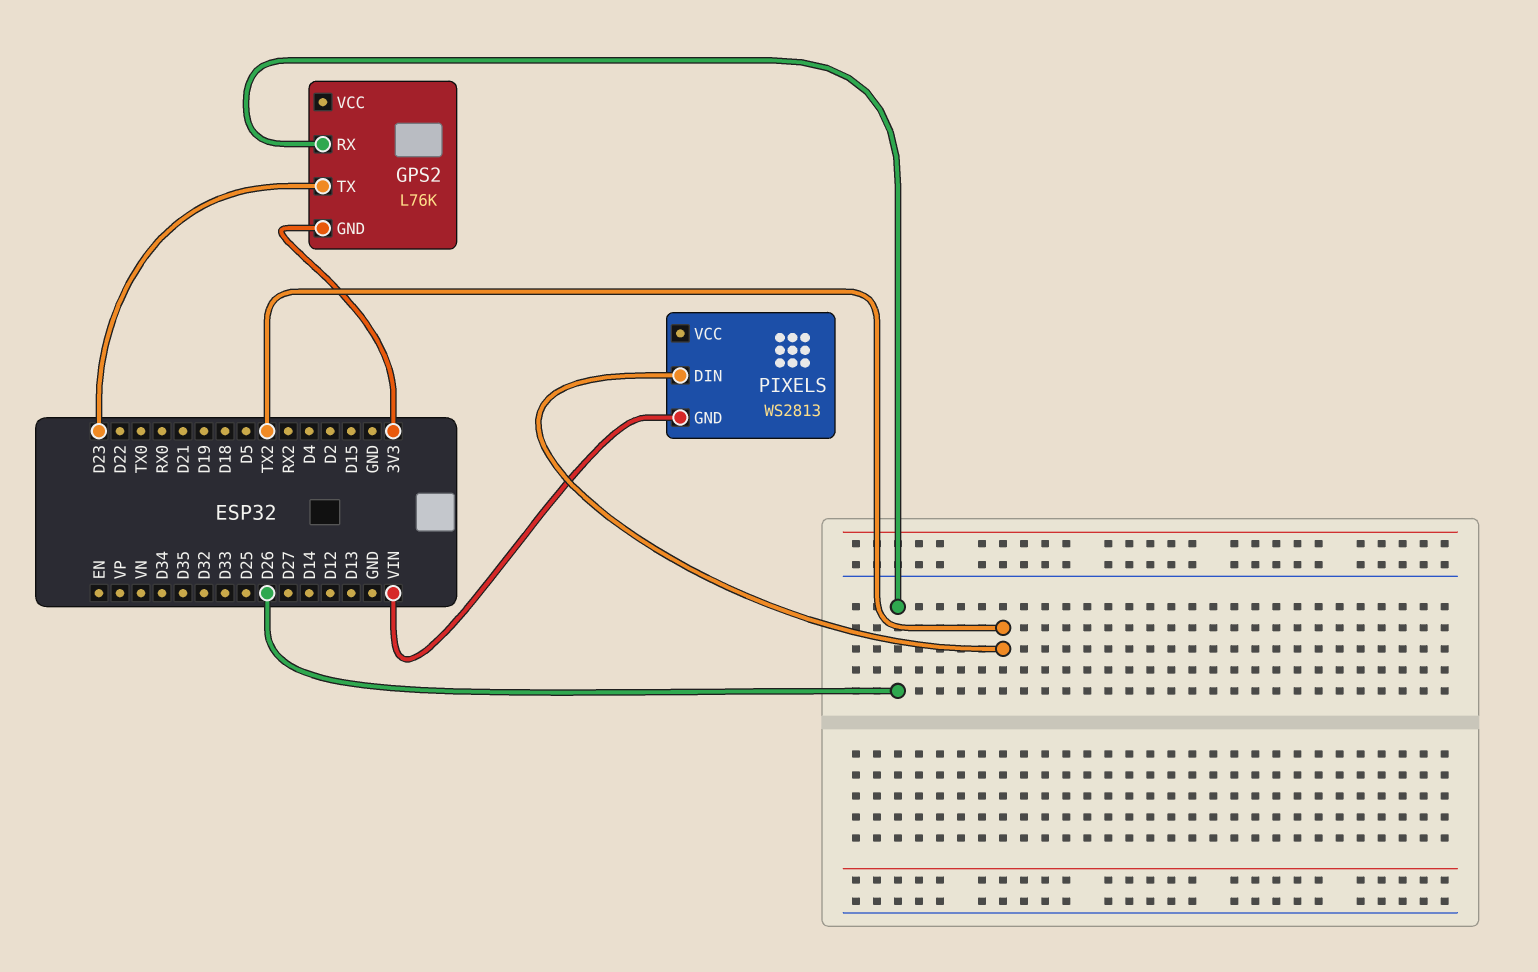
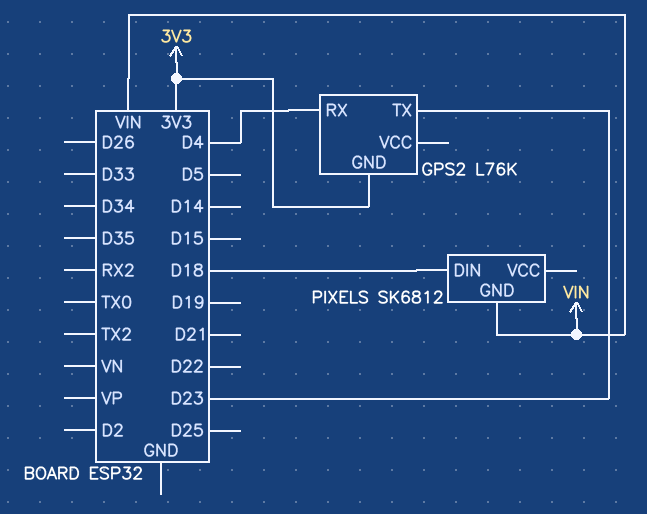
GPS2 pin RX: D26 -> D4
PIXELS: WS2813 -> SK6812
PIXELS pin DIN: TX2 -> D18

